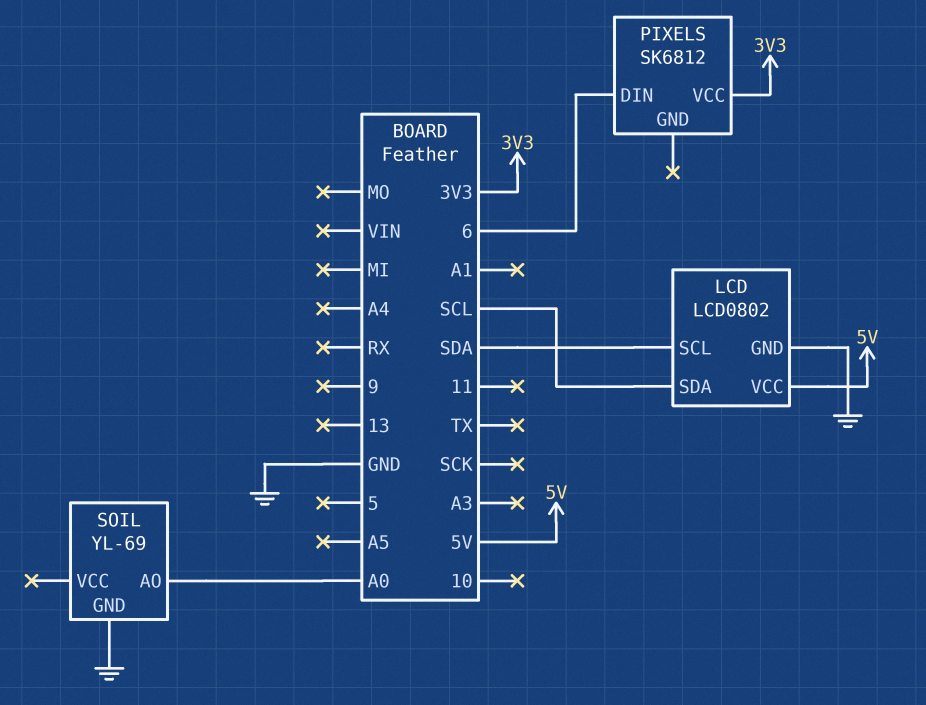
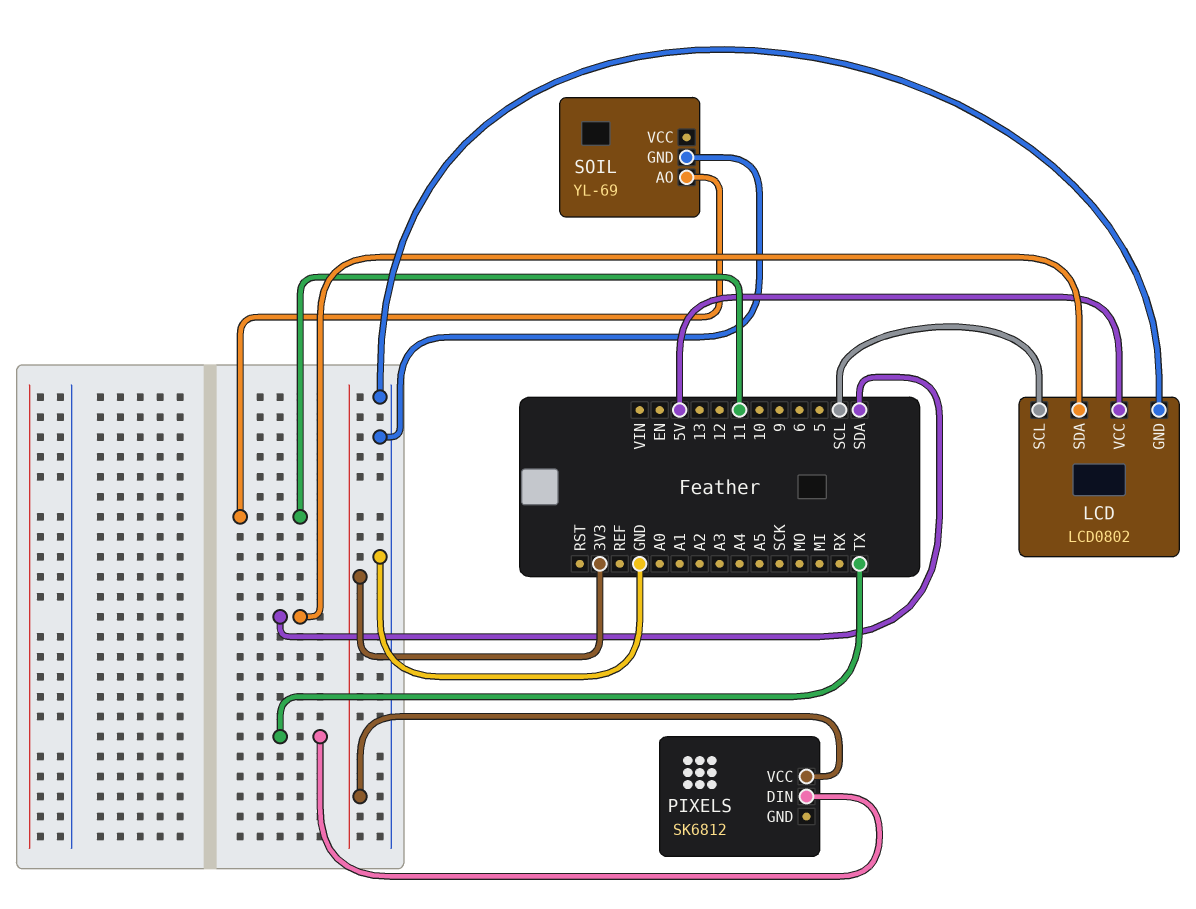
LCD pin SCL: SDA -> SCL
LCD pin SDA: SCL -> SDA
PIXELS pin DIN: 6 -> TX
SOIL pin AO: A0 -> 11

